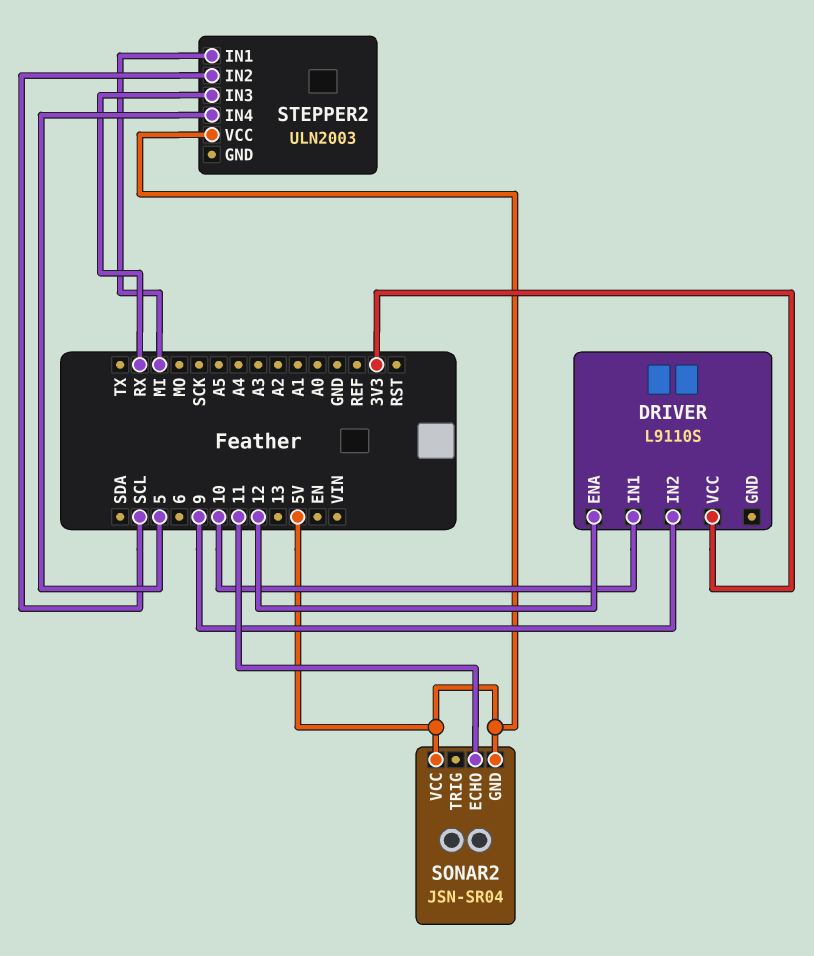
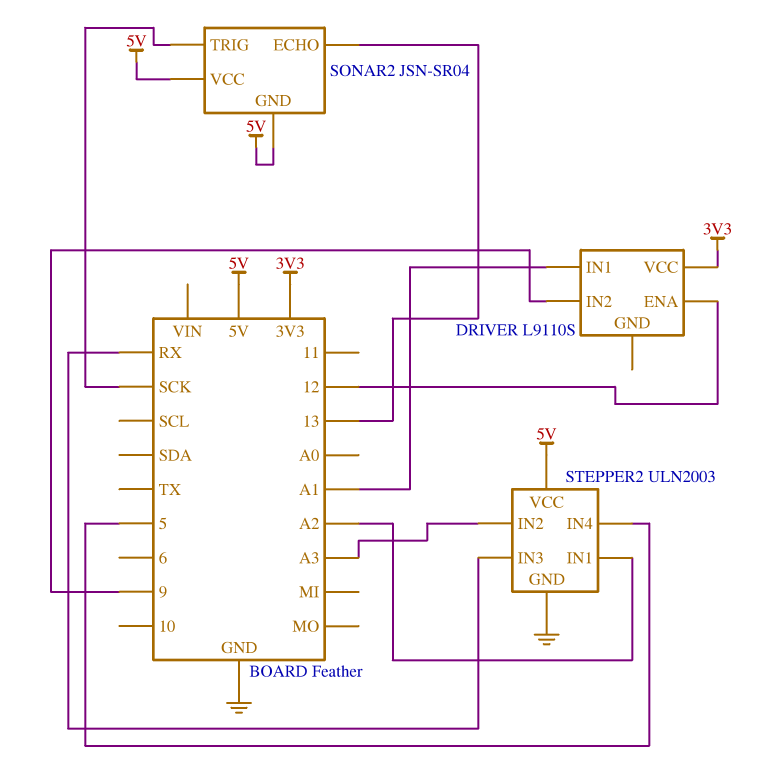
DRIVER pin IN1: 10 -> A1
SONAR2 pin ECHO: 11 -> 13
SONAR2 pin TRIG: none -> SCK
STEPPER2 pin GND: none -> GND
STEPPER2 pin IN1: MI -> A2
STEPPER2 pin IN2: SCL -> A3

